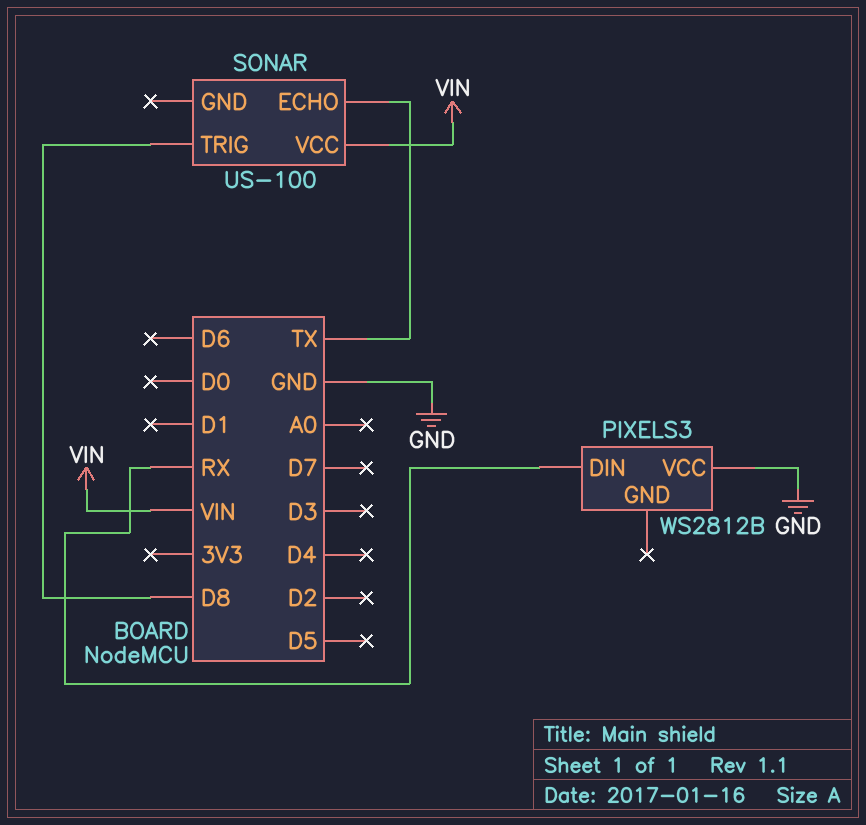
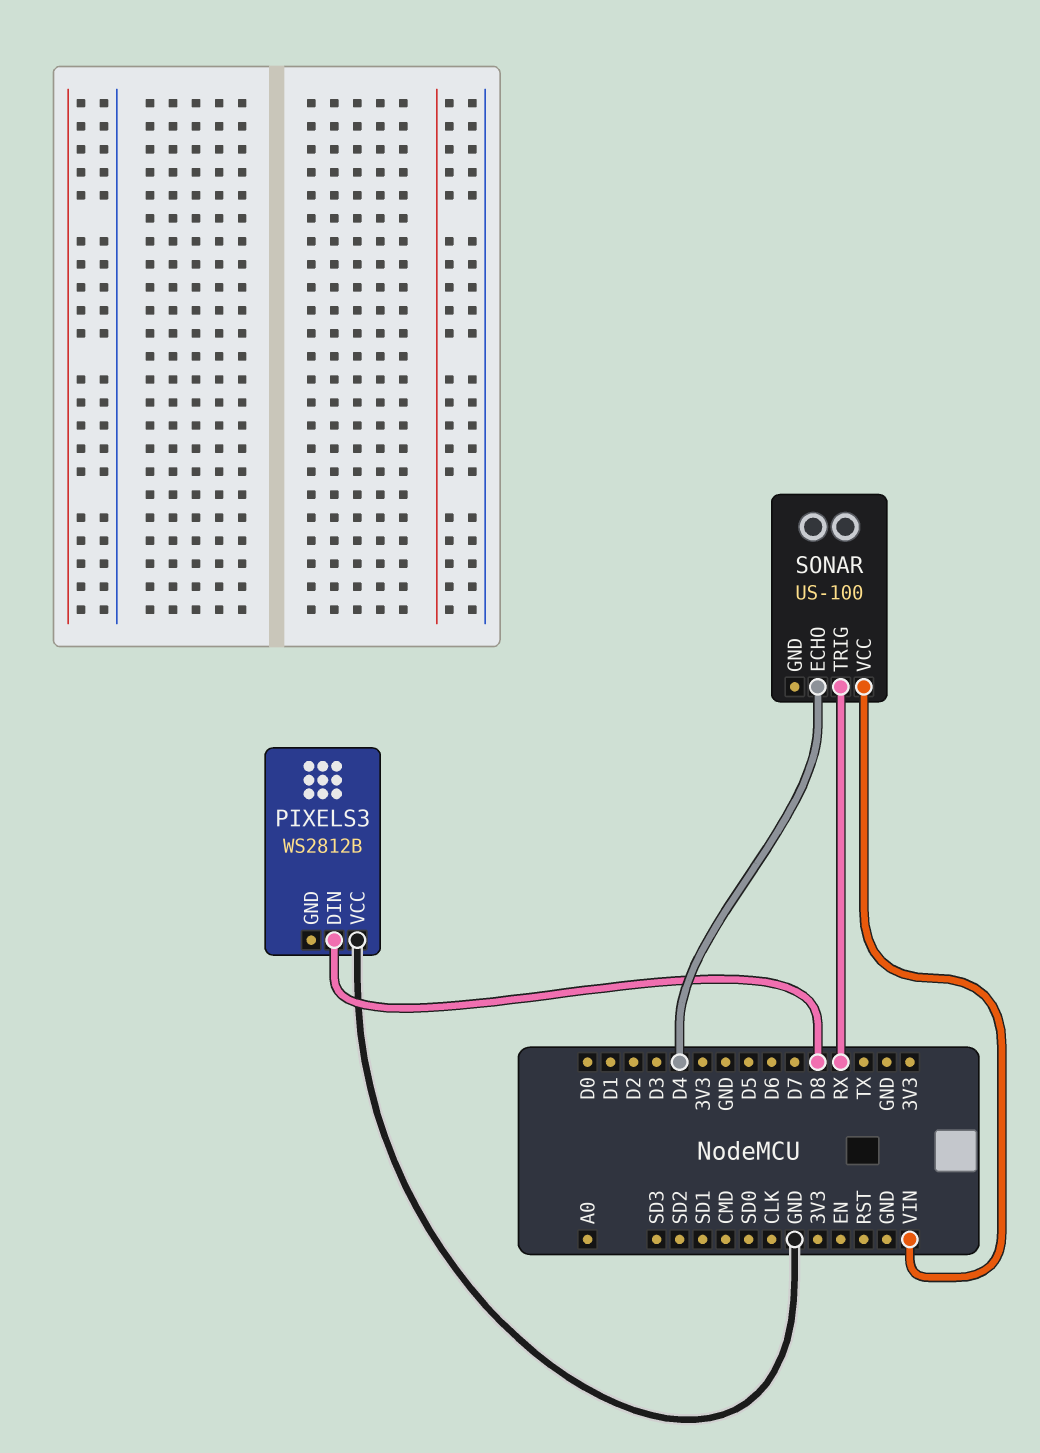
PIXELS3 pin DIN: RX -> D8
SONAR pin ECHO: TX -> D4
SONAR pin TRIG: D8 -> RX

